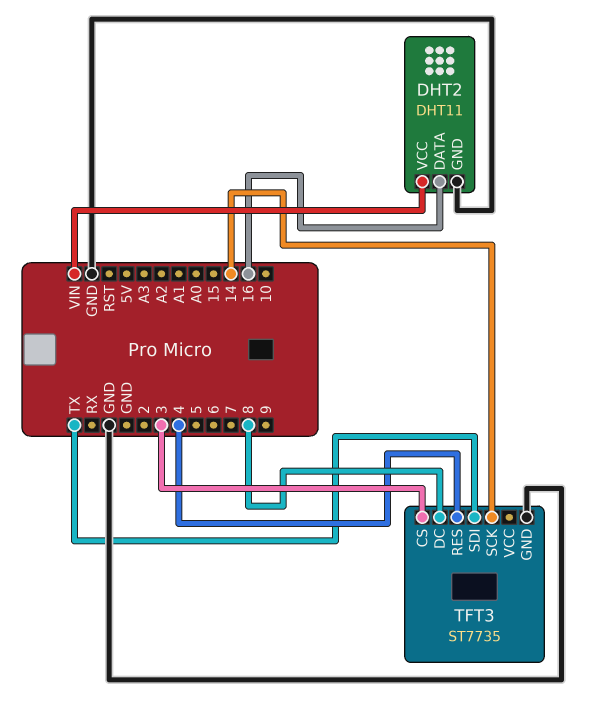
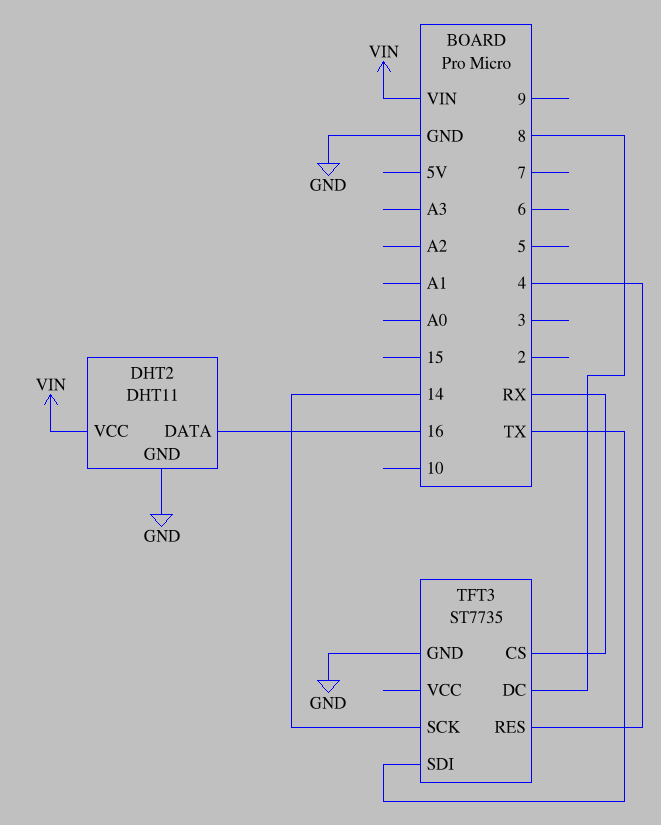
TFT3 pin CS: 3 -> RX

